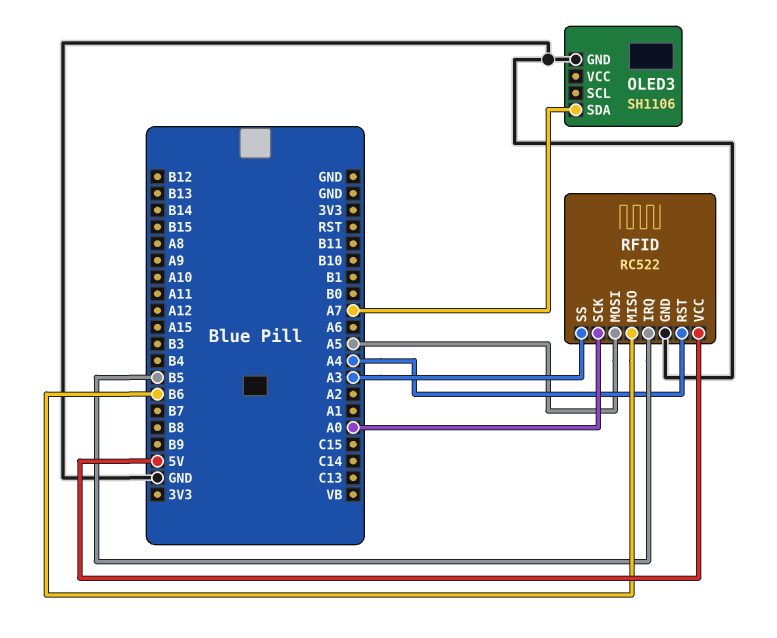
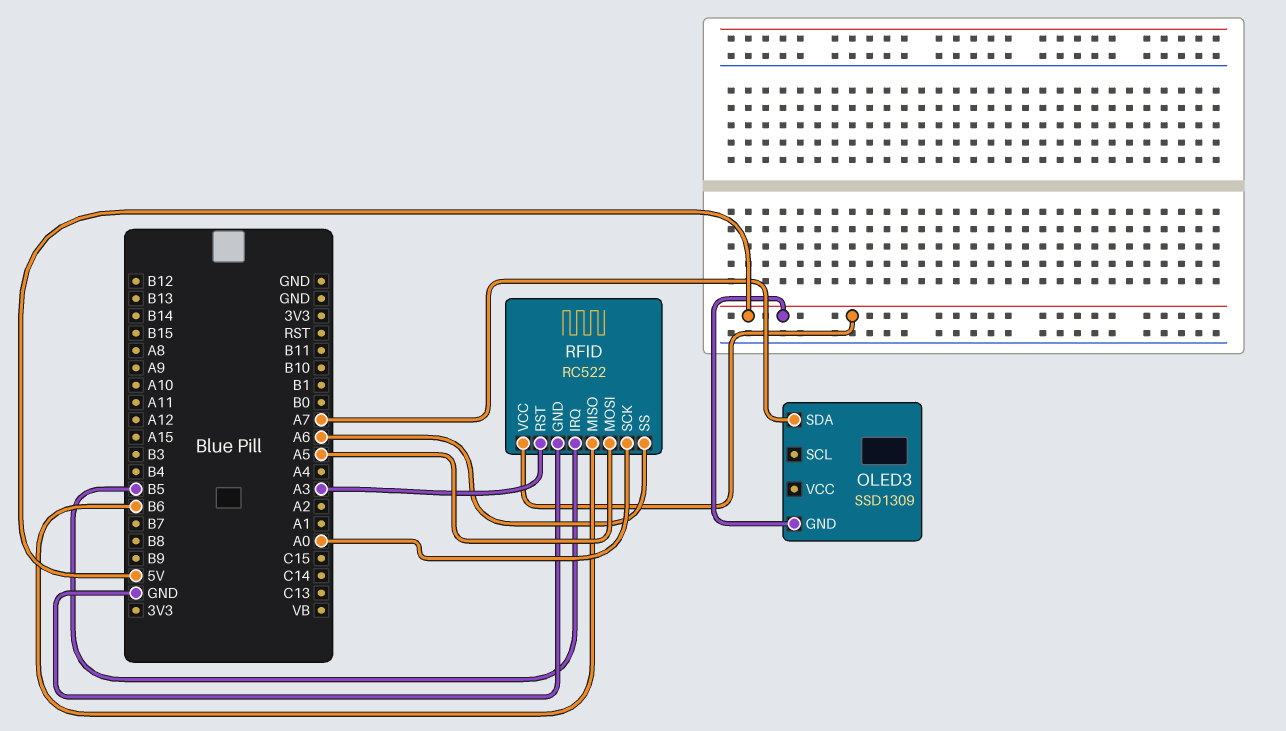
OLED3: SH1106 -> SSD1309
OLED3 pin GND: GND -> 5V
RFID pin RST: A4 -> A3
RFID pin SS: A3 -> A6

